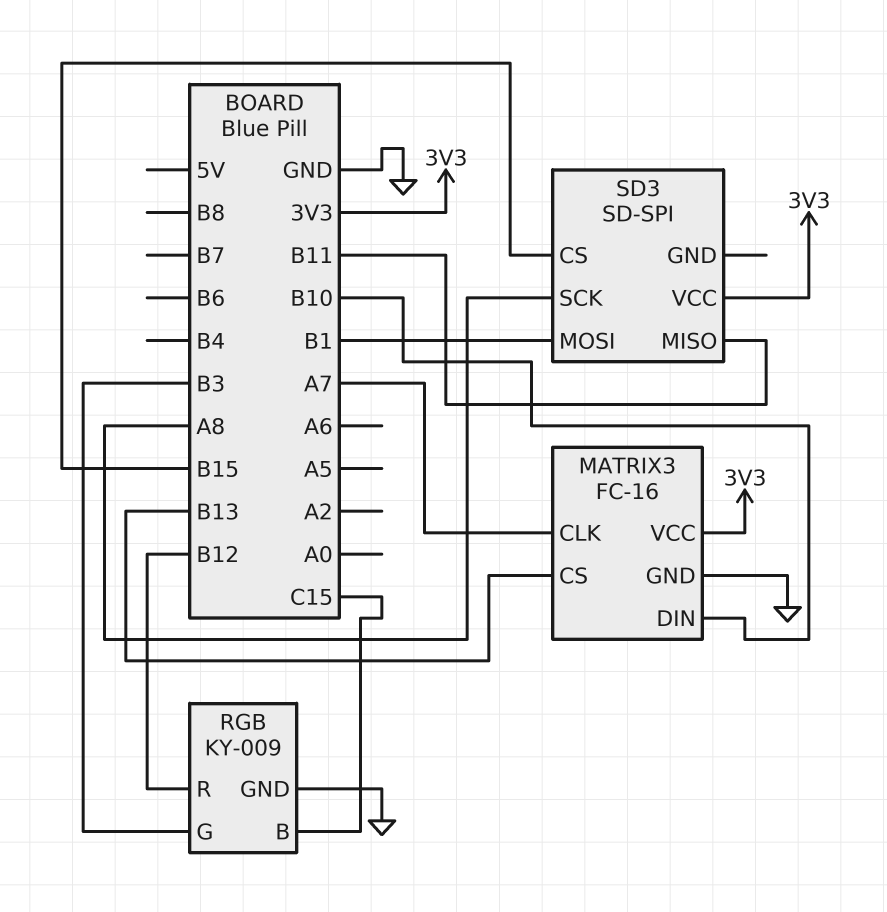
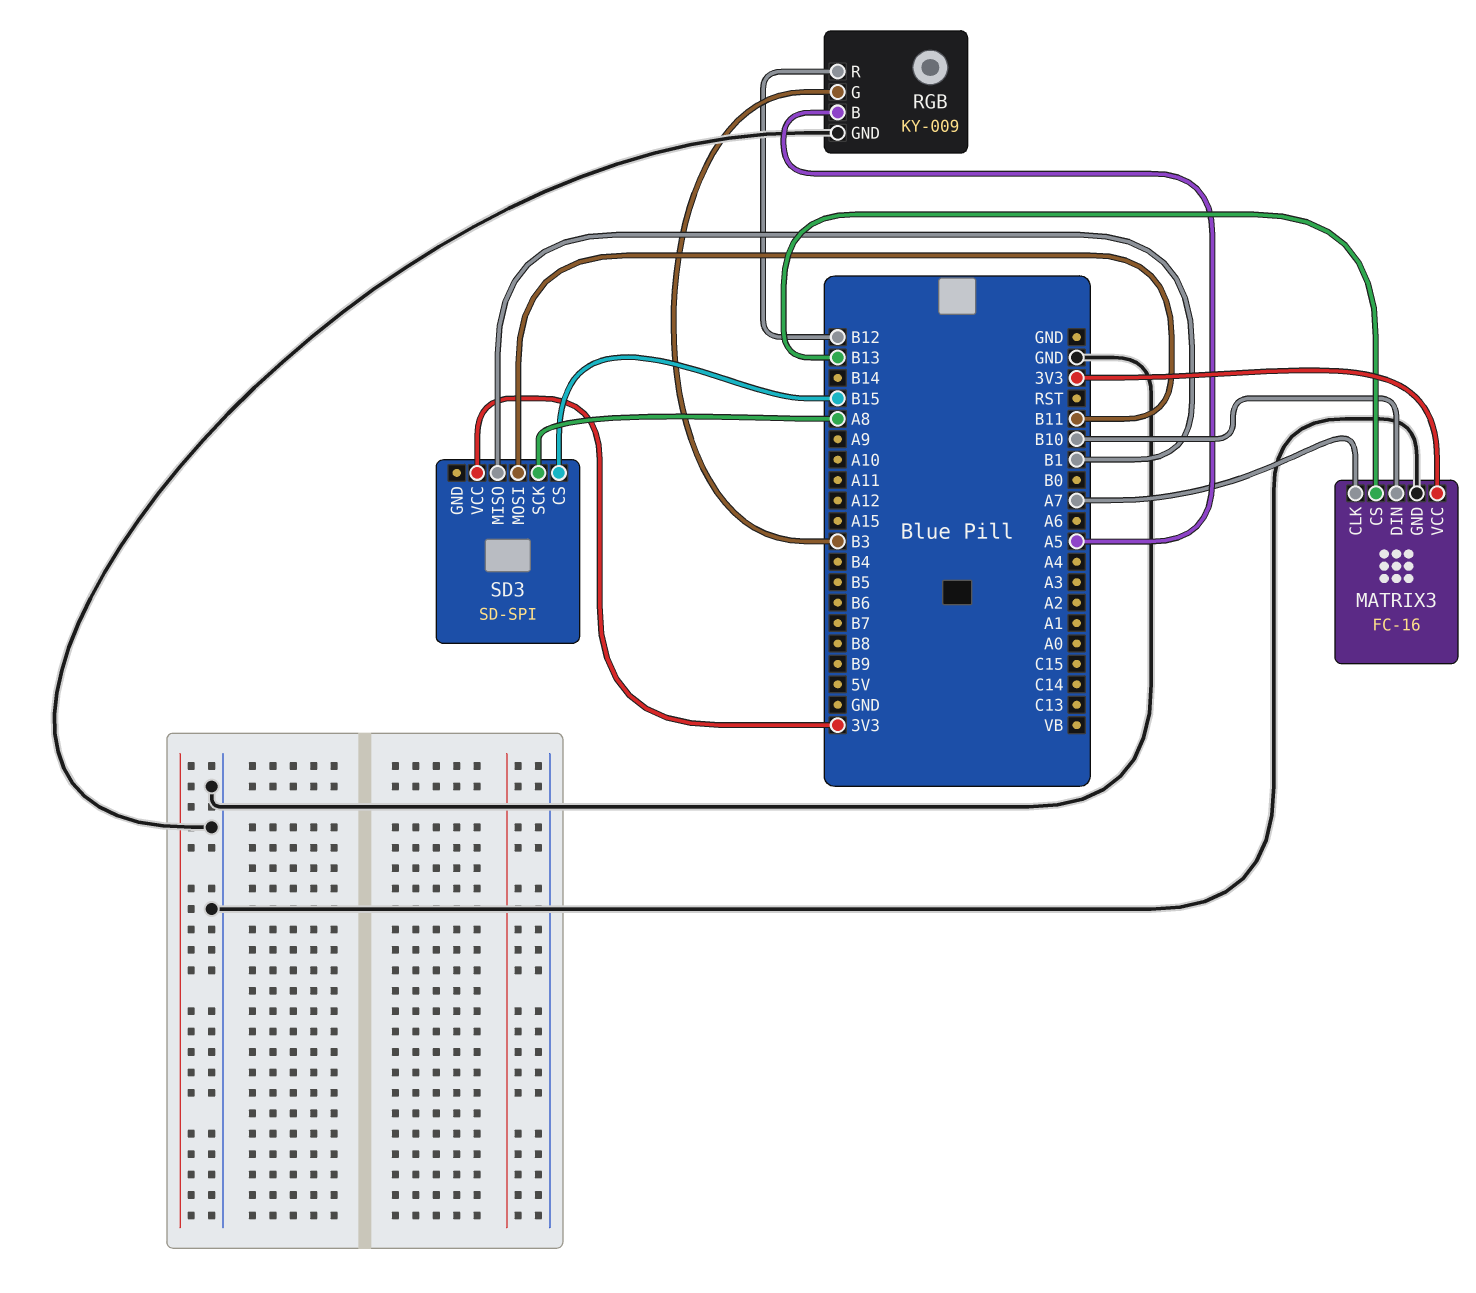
RGB pin B: C15 -> A5
SD3 pin MISO: B11 -> B1
SD3 pin MOSI: B1 -> B11

